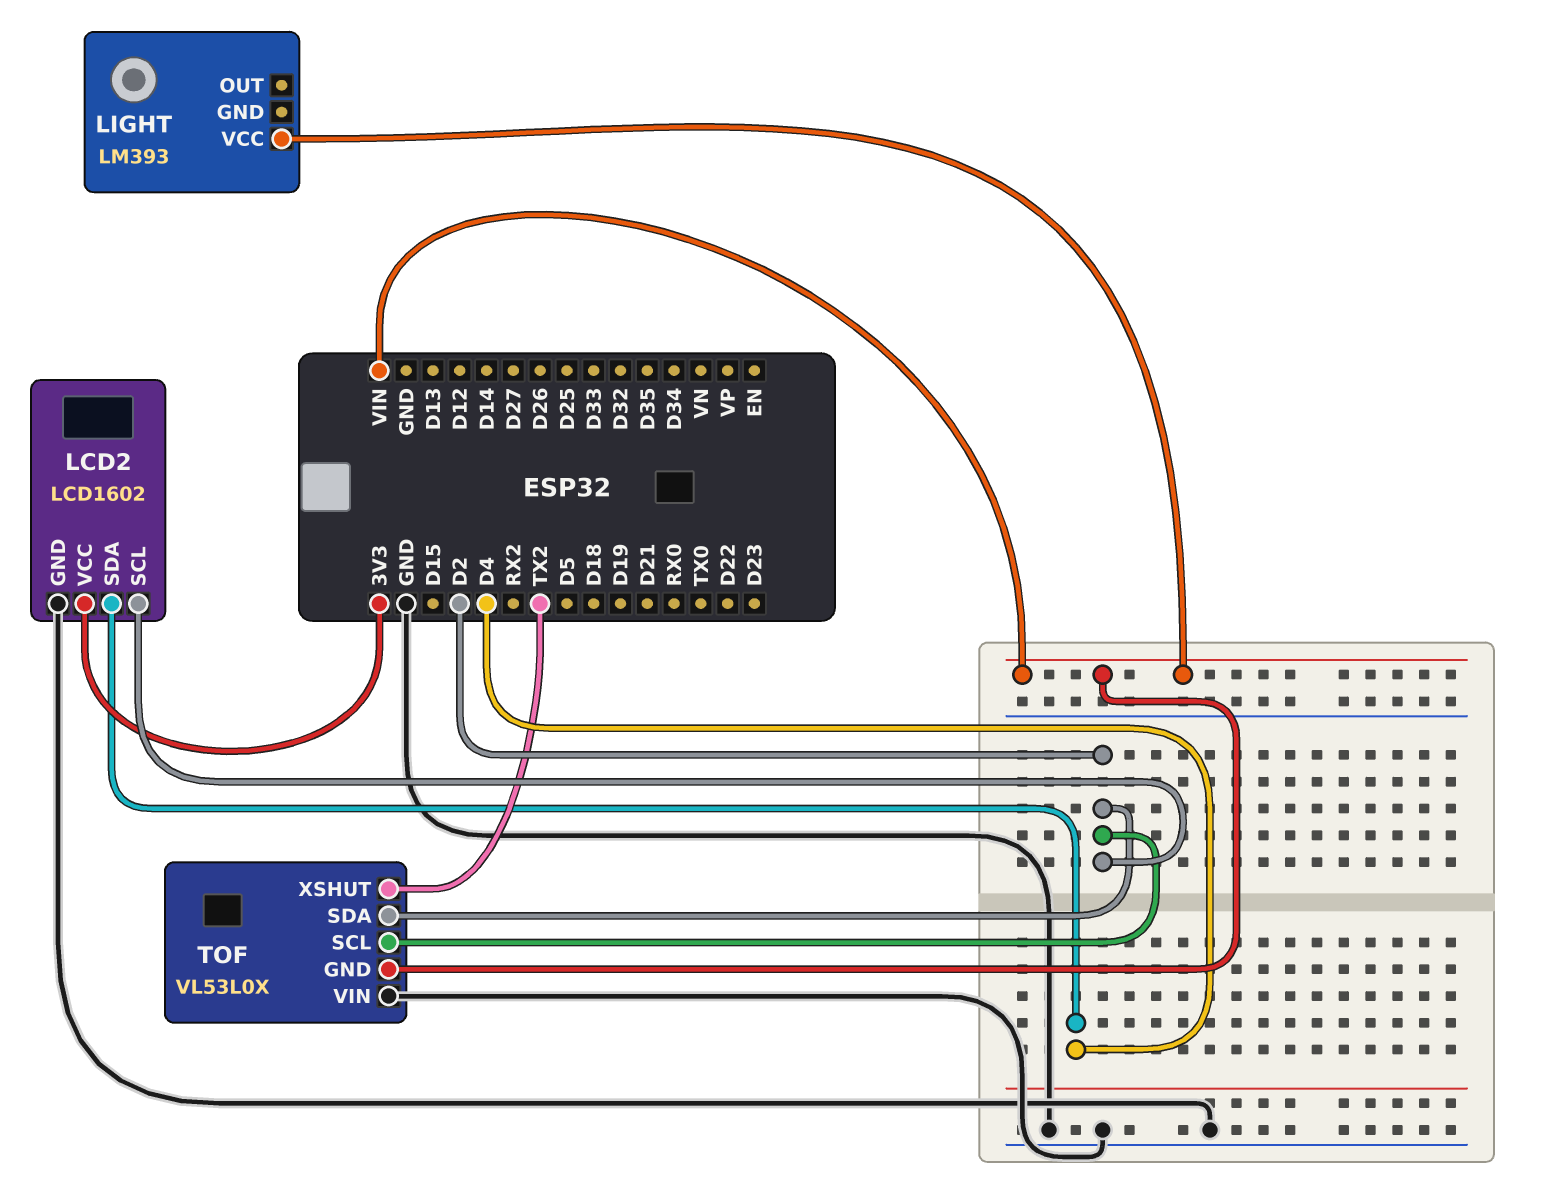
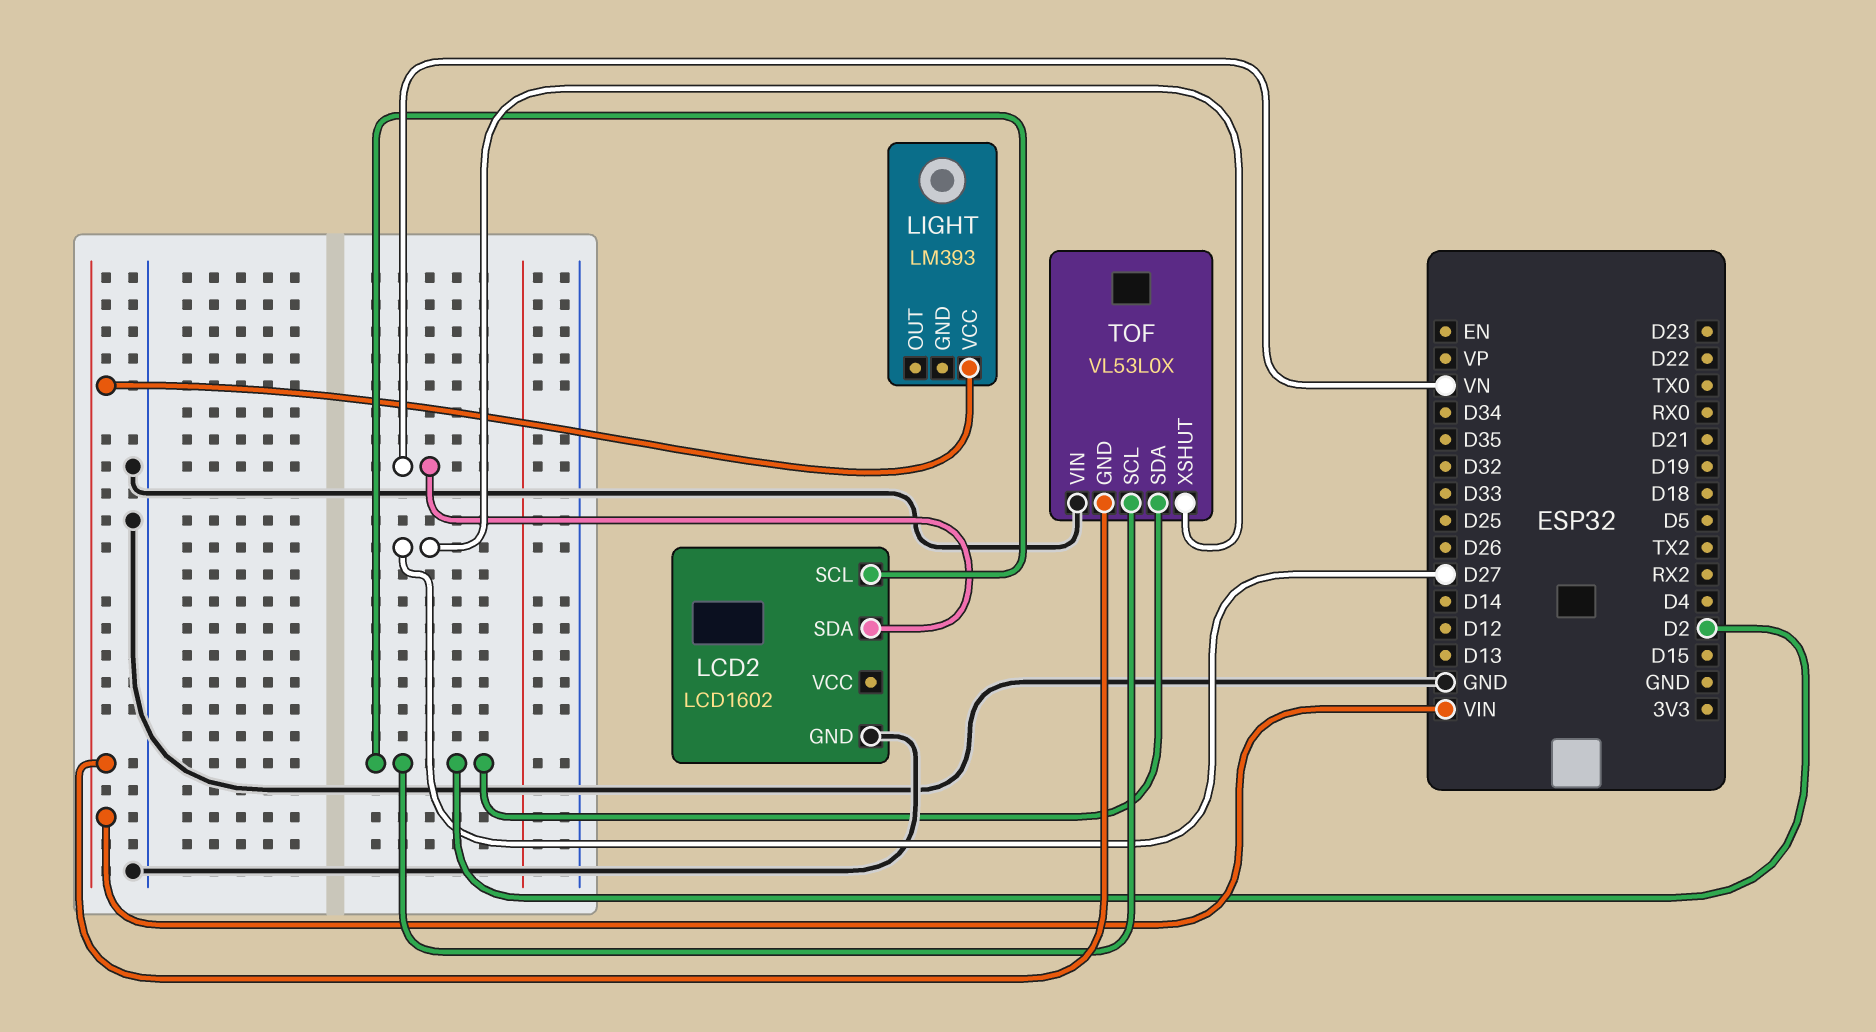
LCD2 pin SDA: D4 -> VN
LCD2 pin VCC: 3V3 -> none
TOF pin XSHUT: TX2 -> D27

